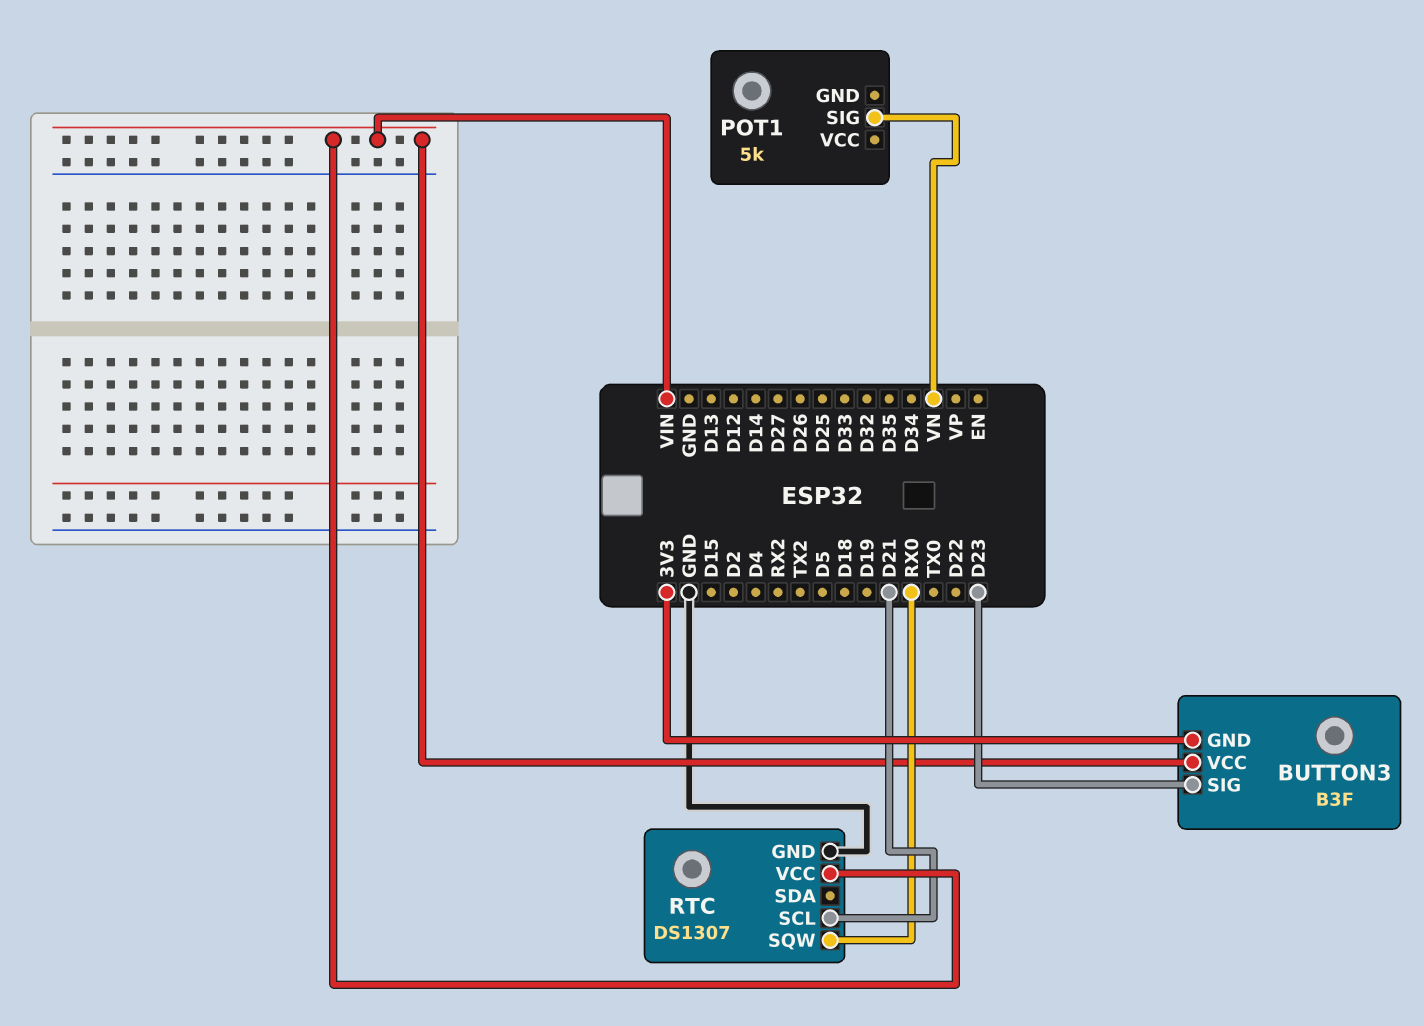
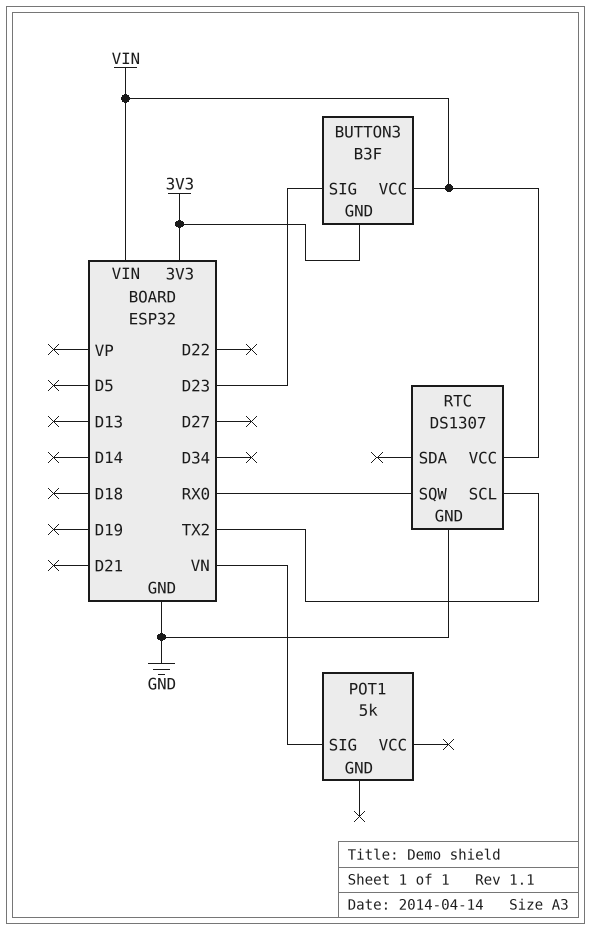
RTC pin SCL: D21 -> TX2

